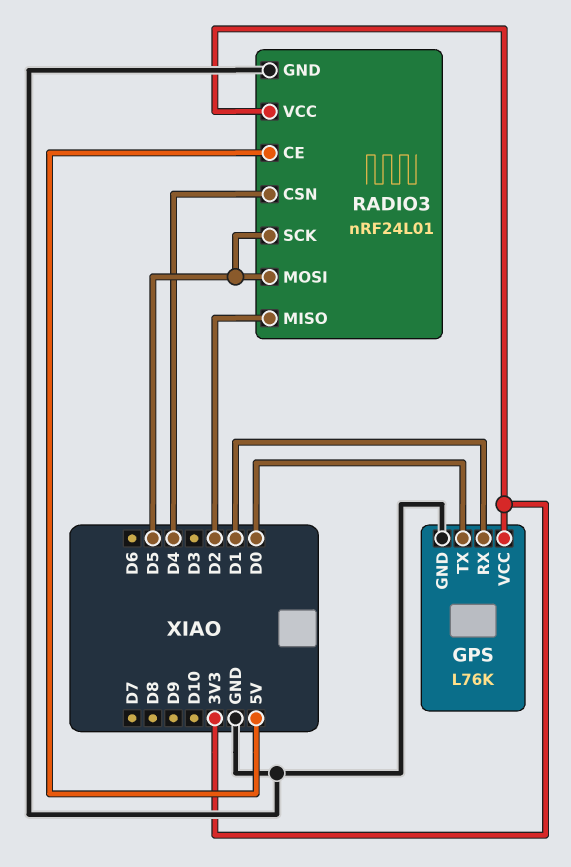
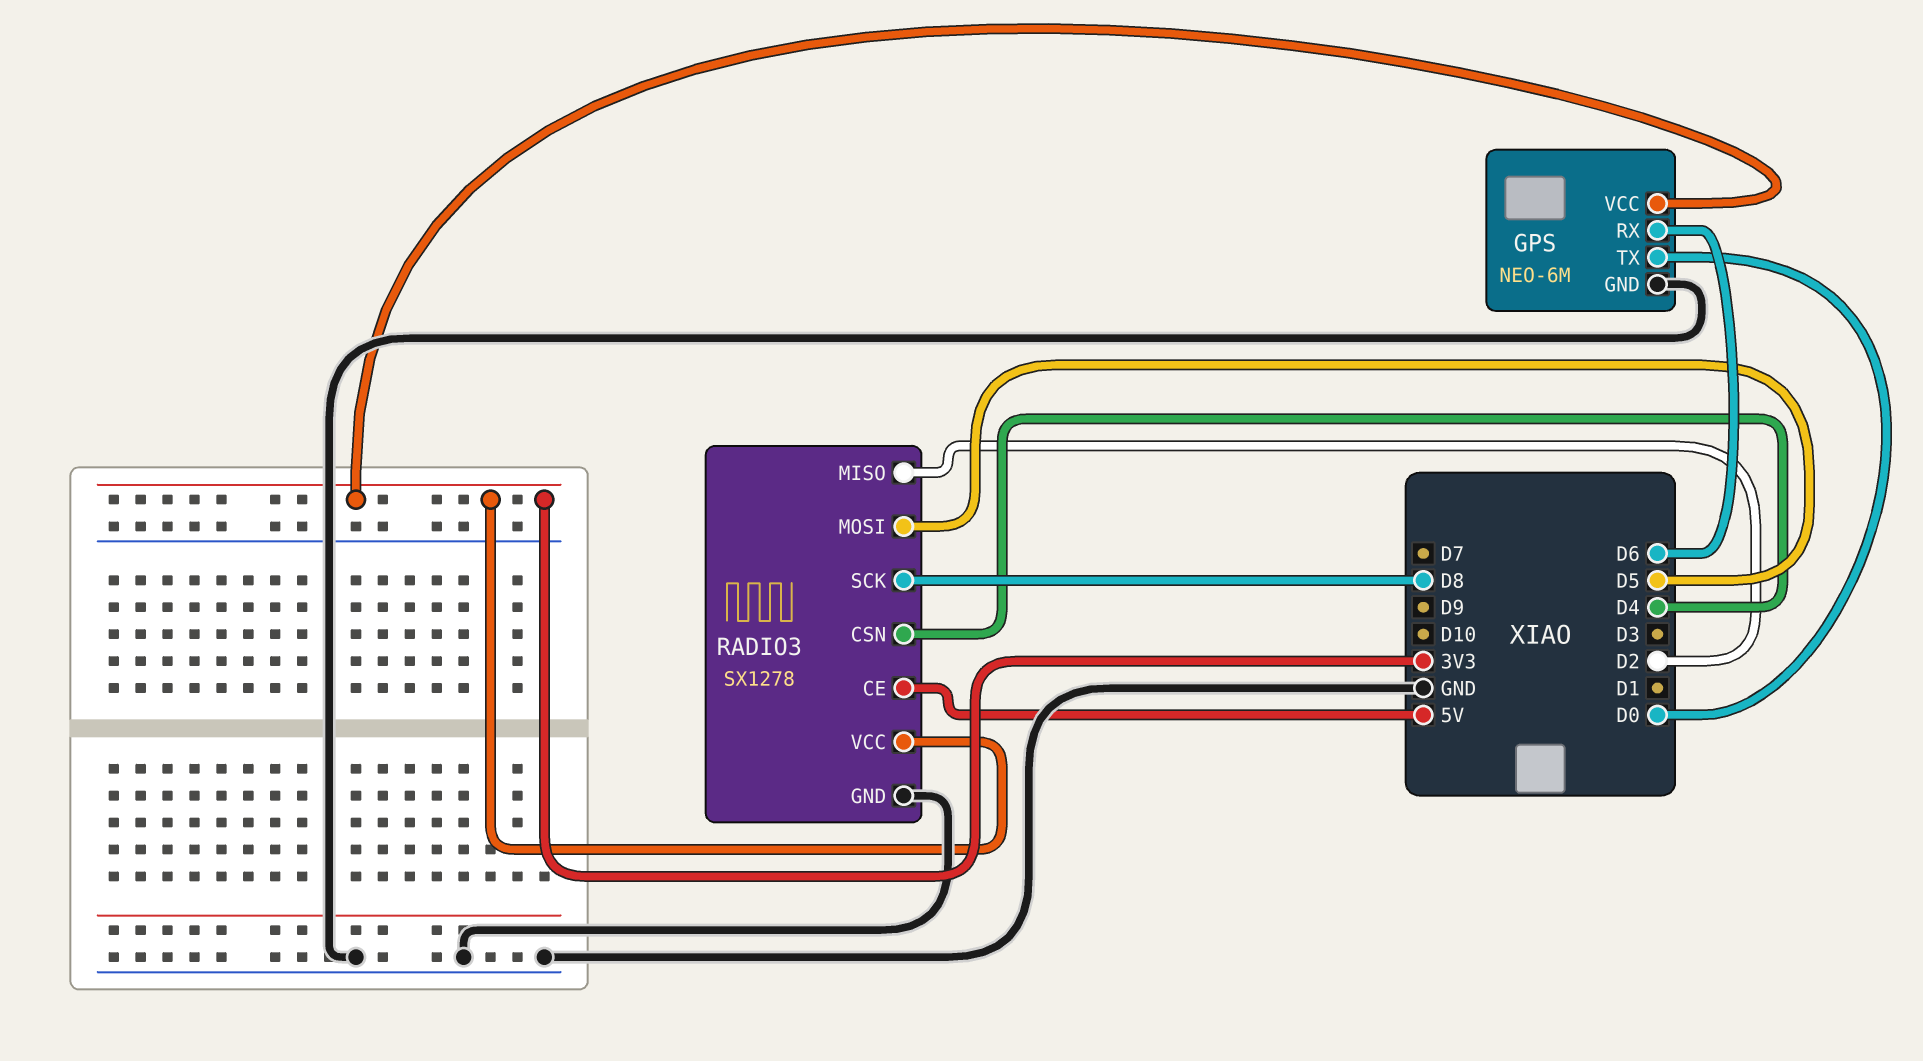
GPS: L76K -> NEO-6M
GPS pin RX: D1 -> D6
RADIO3: nRF24L01 -> SX1278
RADIO3 pin SCK: D5 -> D8

